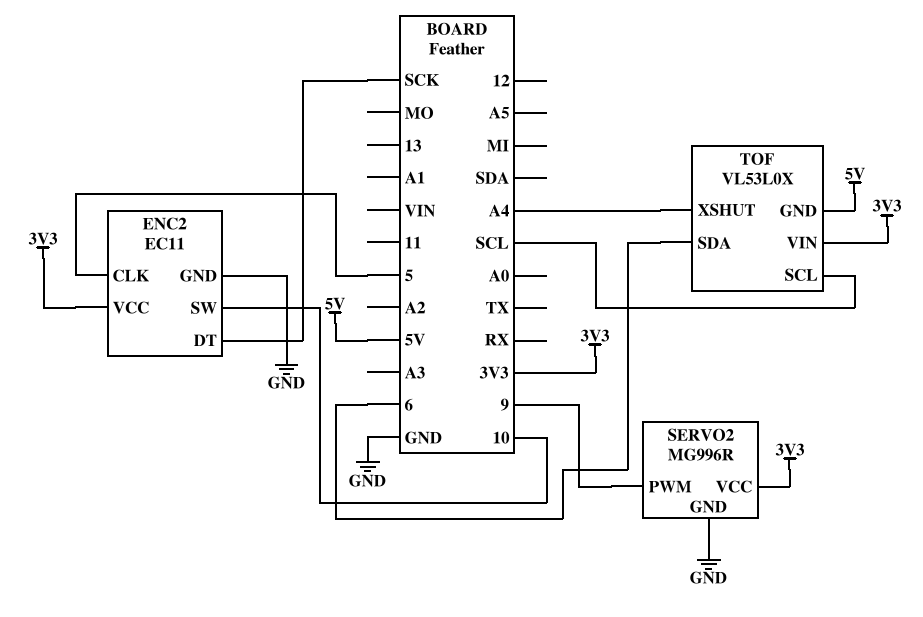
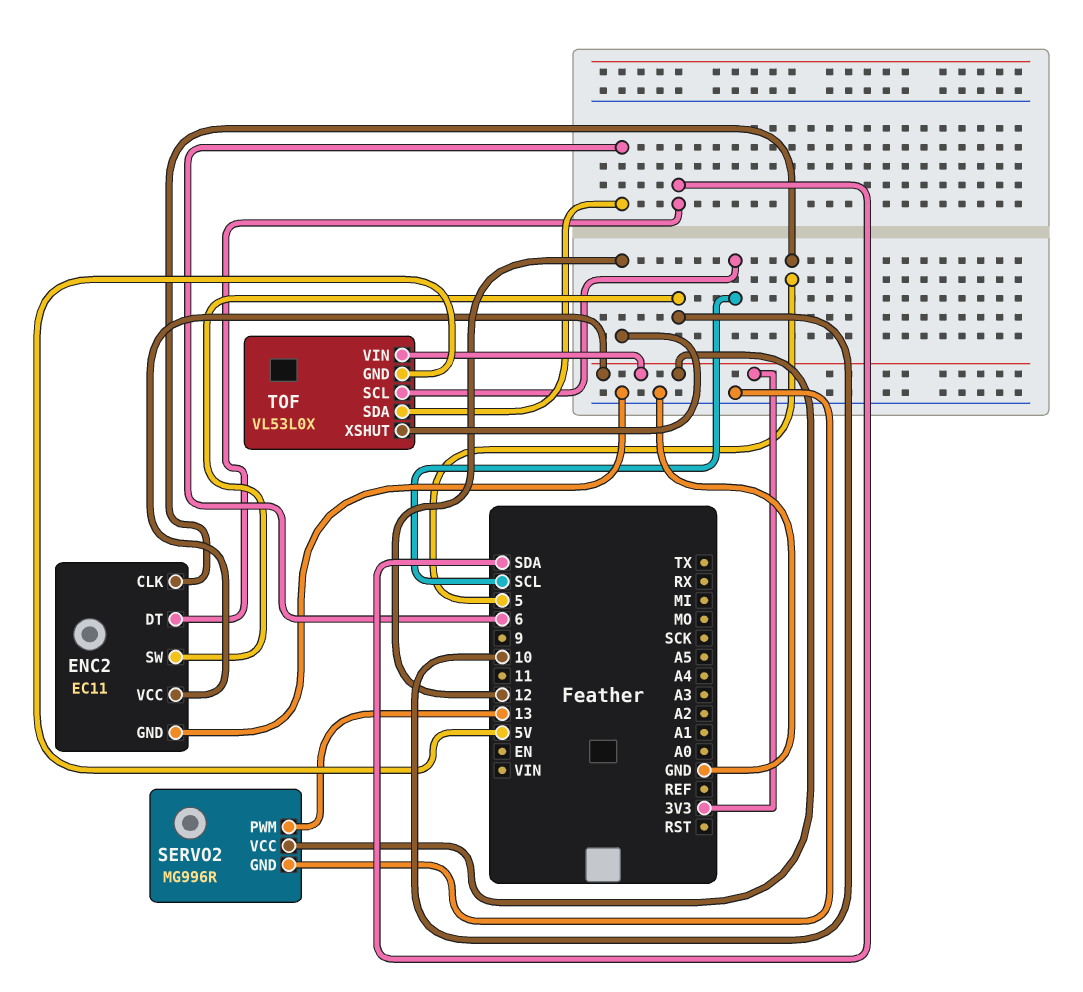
ENC2 pin DT: SCK -> SDA
SERVO2 pin PWM: 9 -> 13
TOF pin XSHUT: A4 -> 12

